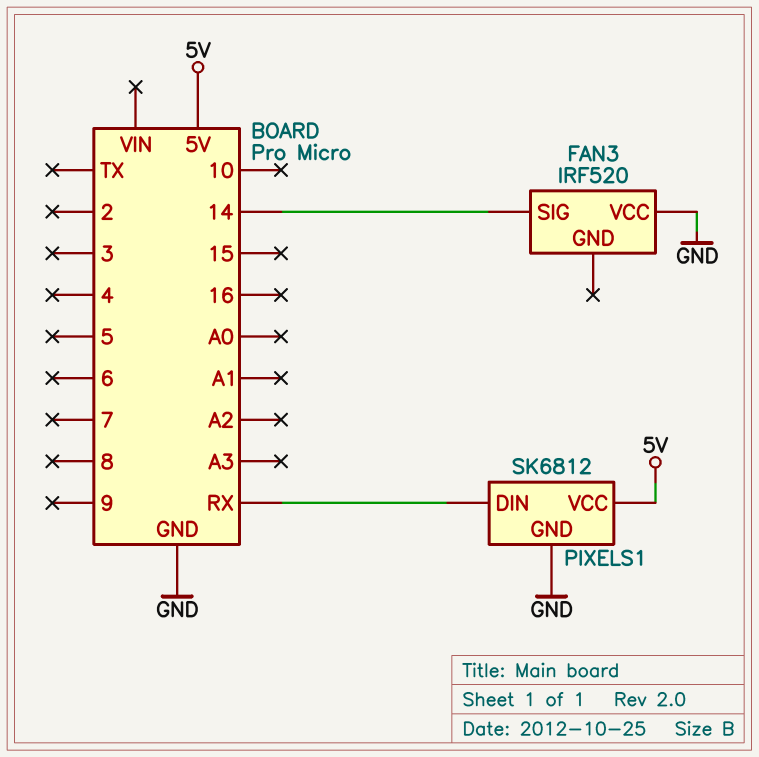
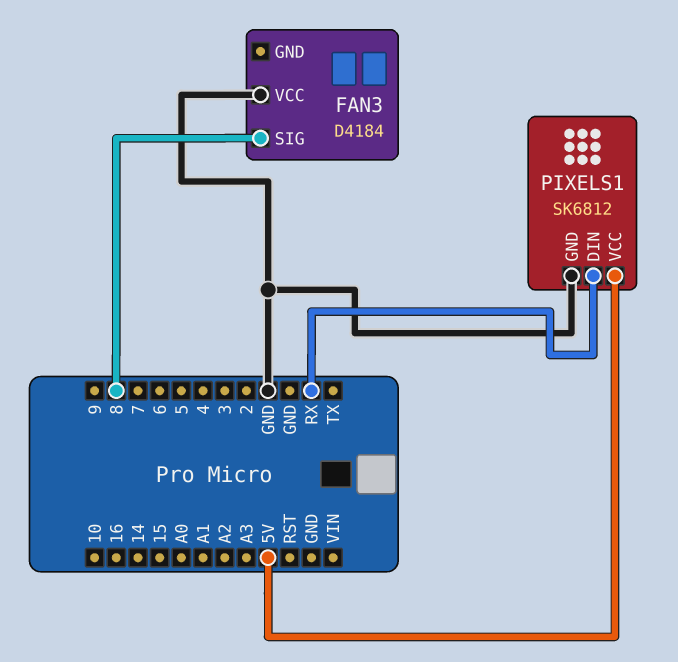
FAN3: IRF520 -> D4184
FAN3 pin SIG: 14 -> 8

